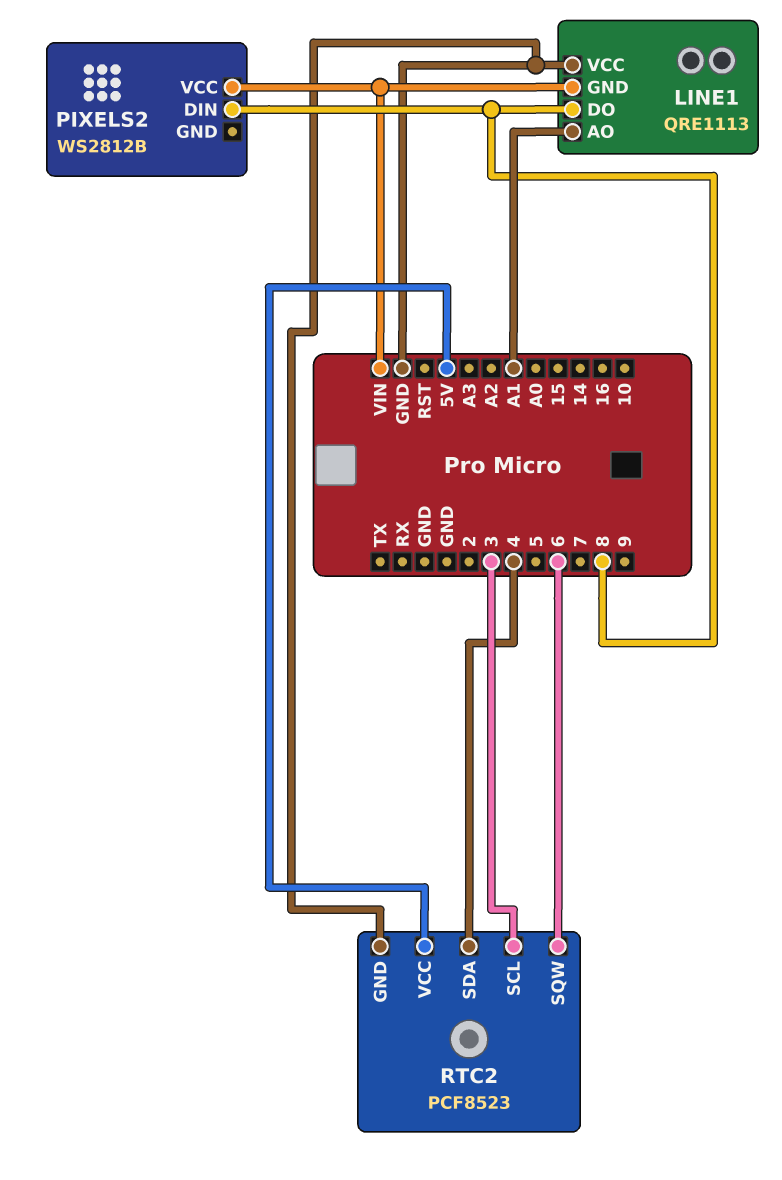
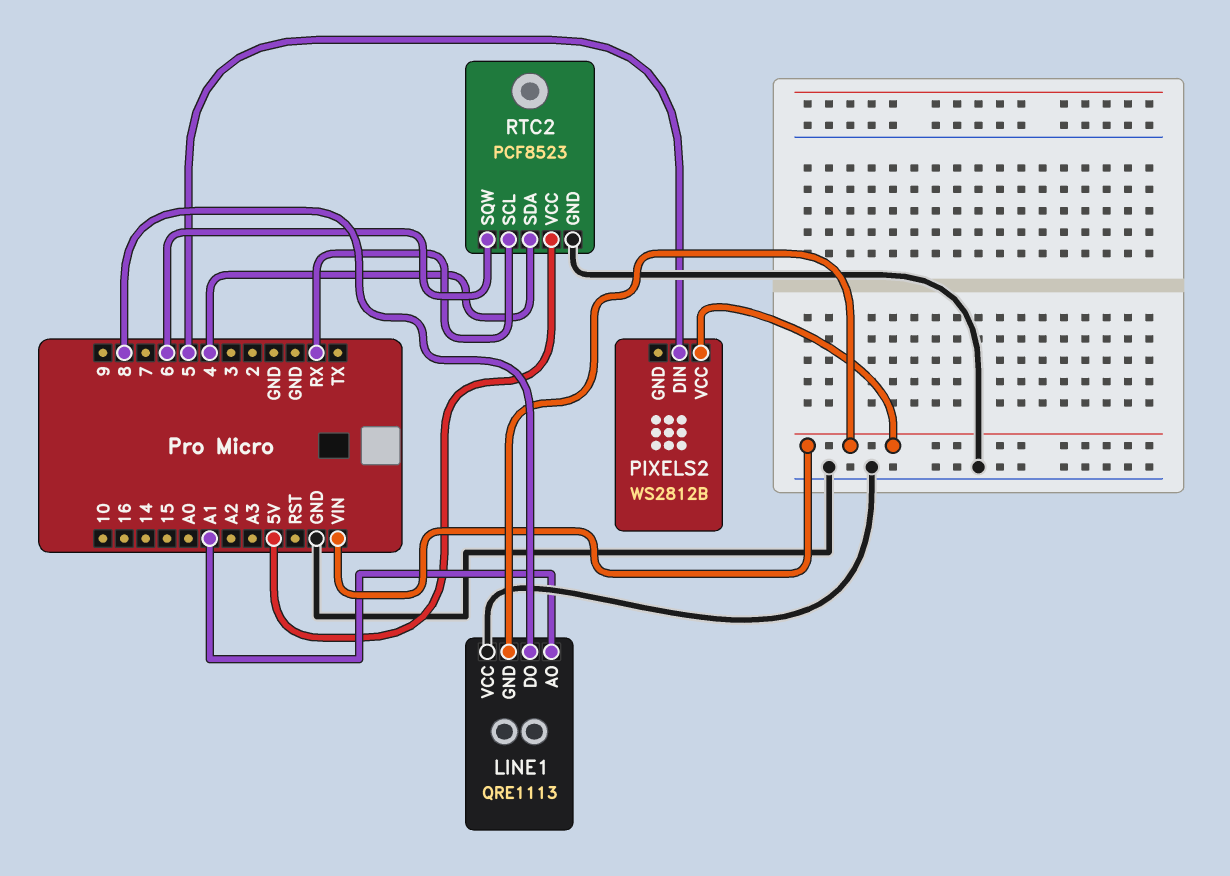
PIXELS2 pin DIN: 8 -> 5
RTC2 pin SCL: 3 -> RX

